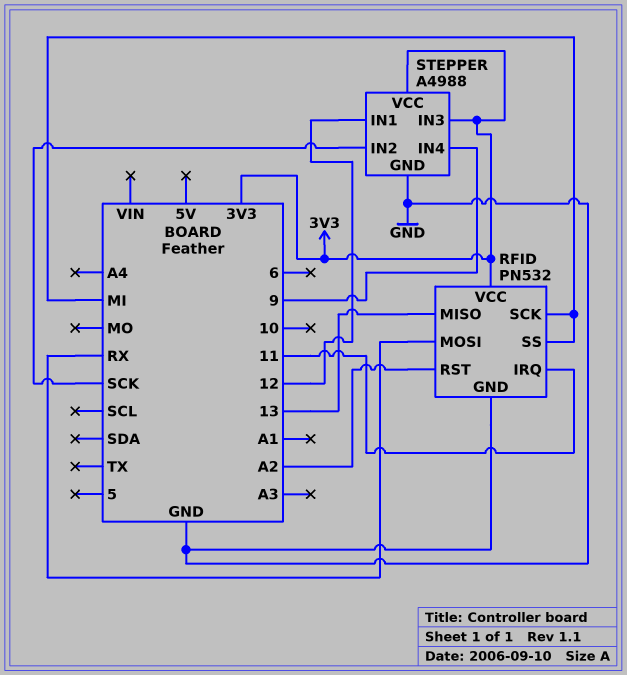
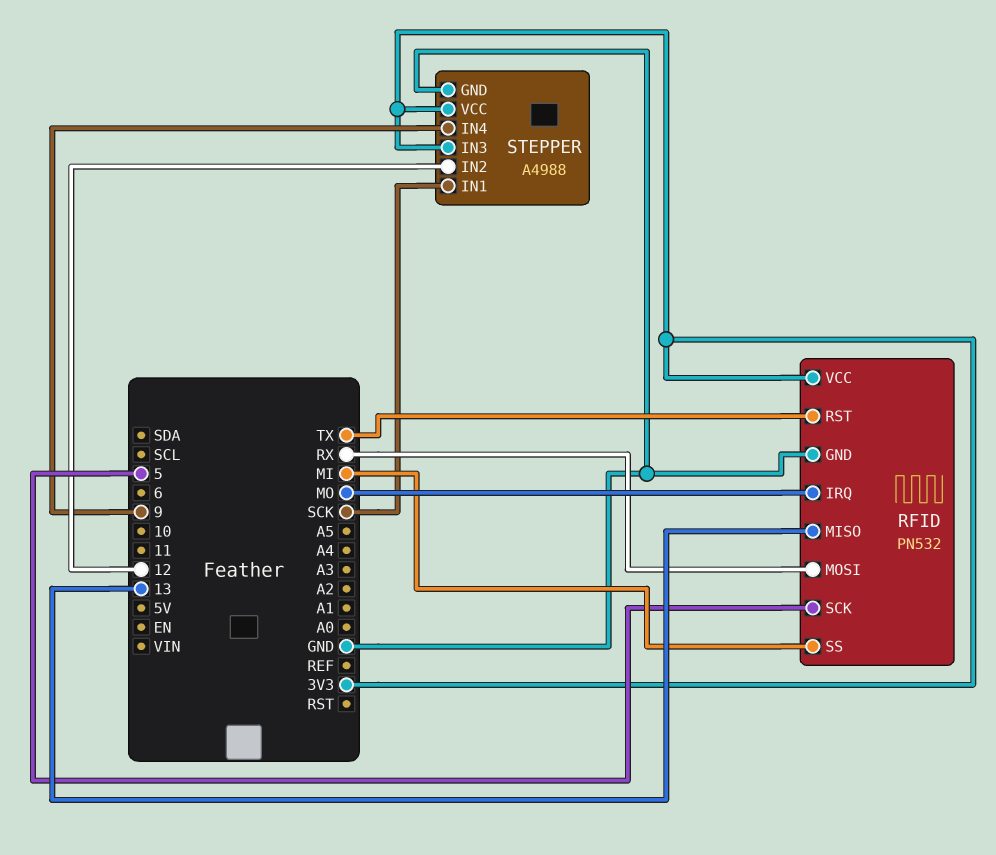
RFID pin IRQ: 11 -> MO
RFID pin RST: A2 -> TX
RFID pin SCK: MI -> 5
STEPPER pin IN1: 12 -> SCK
STEPPER pin IN2: SCK -> 12

